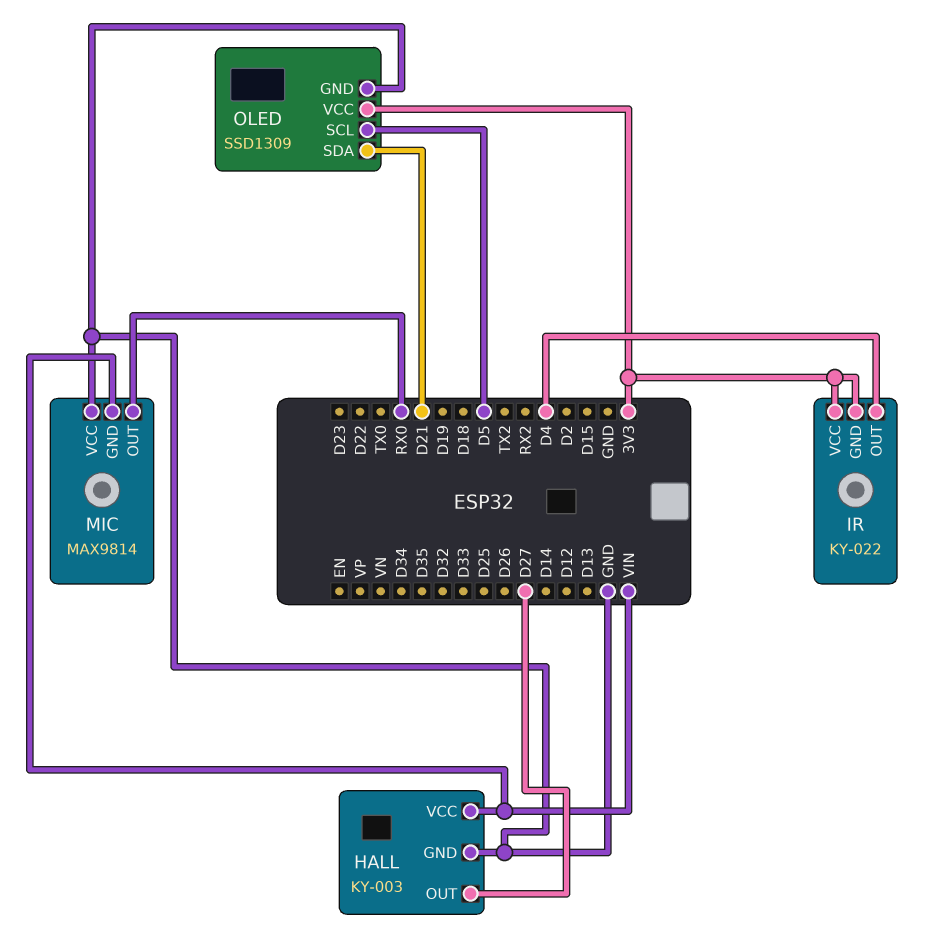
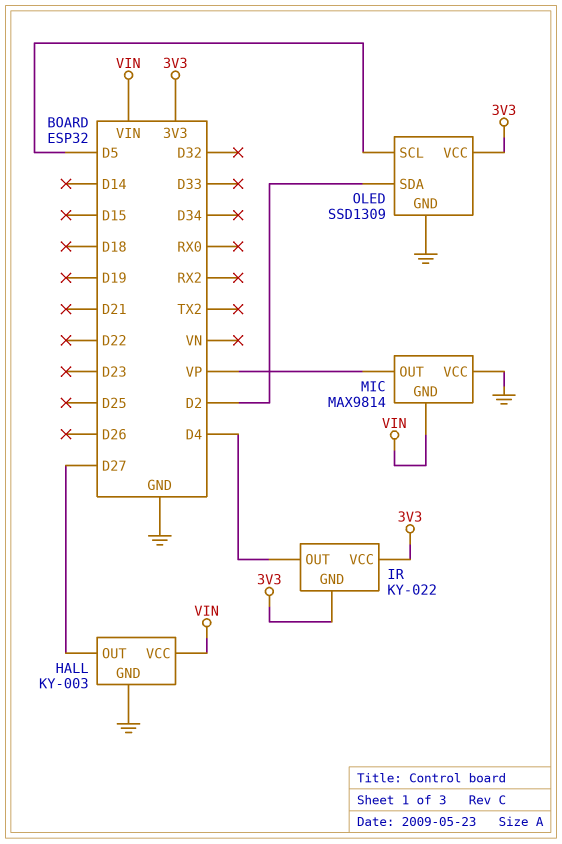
MIC pin OUT: RX0 -> VP
OLED pin SDA: D21 -> D2

